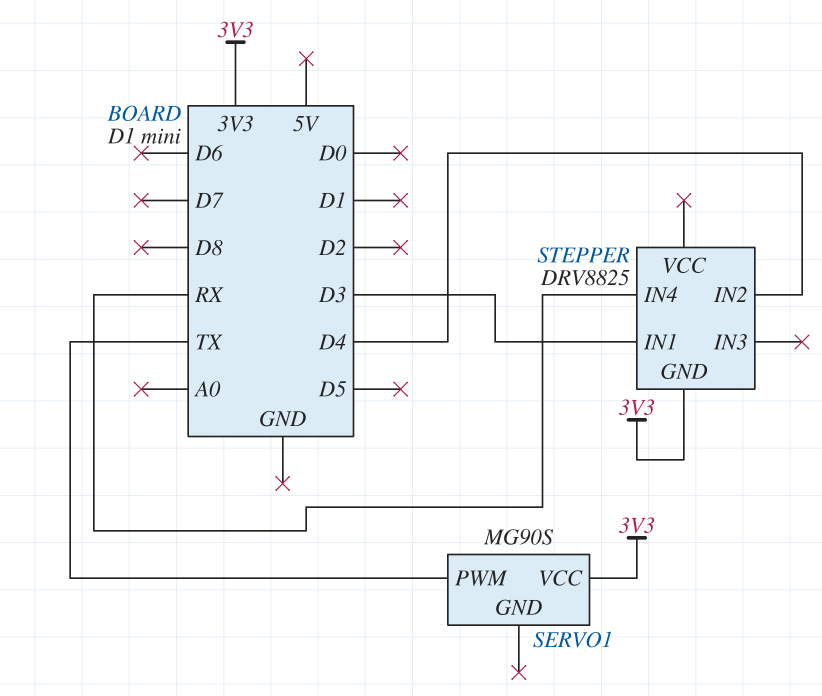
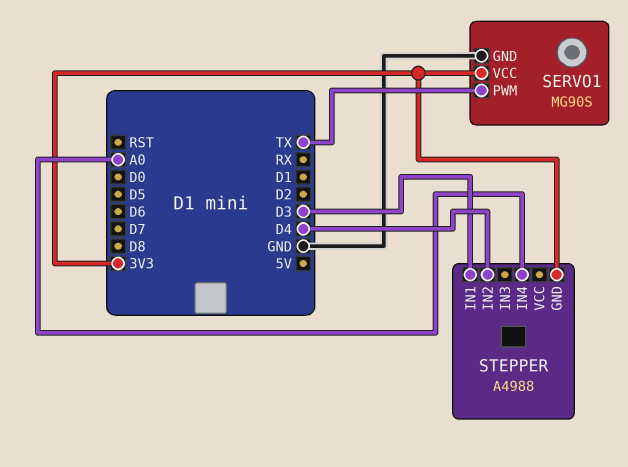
SERVO1 pin GND: none -> GND
STEPPER: DRV8825 -> A4988
STEPPER pin IN4: RX -> A0

